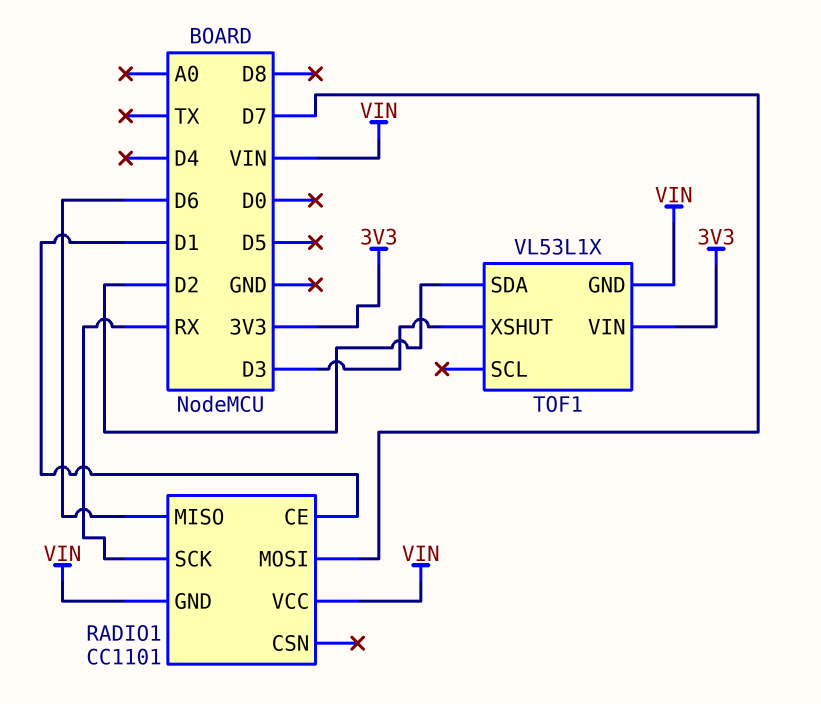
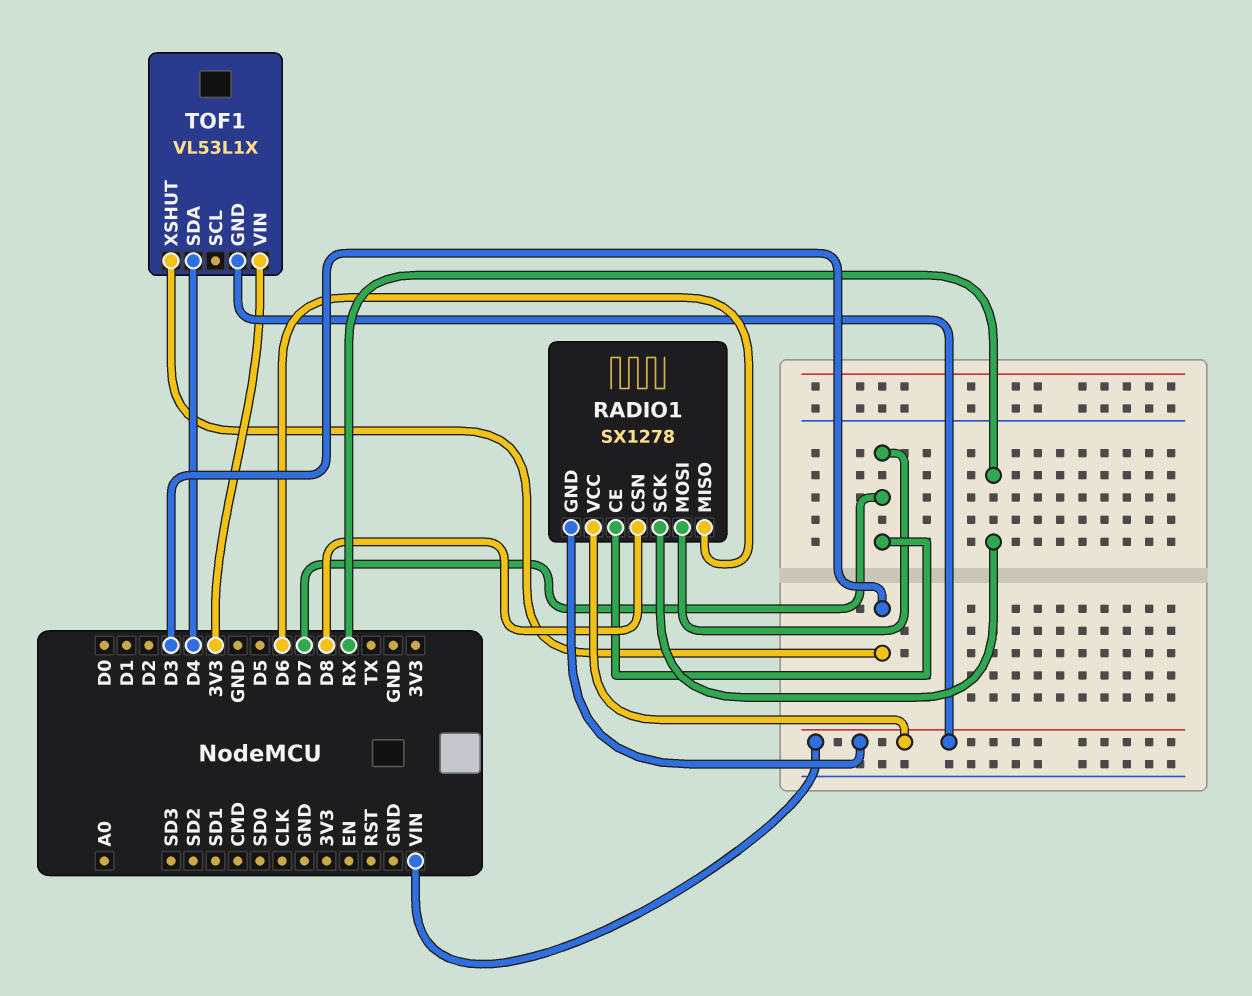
RADIO1: CC1101 -> SX1278
RADIO1 pin CE: D1 -> D7
RADIO1 pin CSN: none -> D8
TOF1 pin SDA: D2 -> D4

